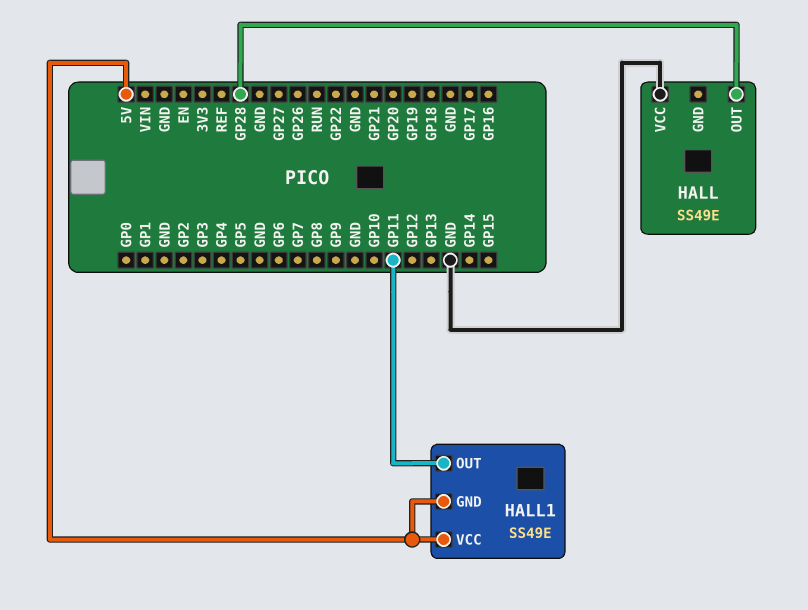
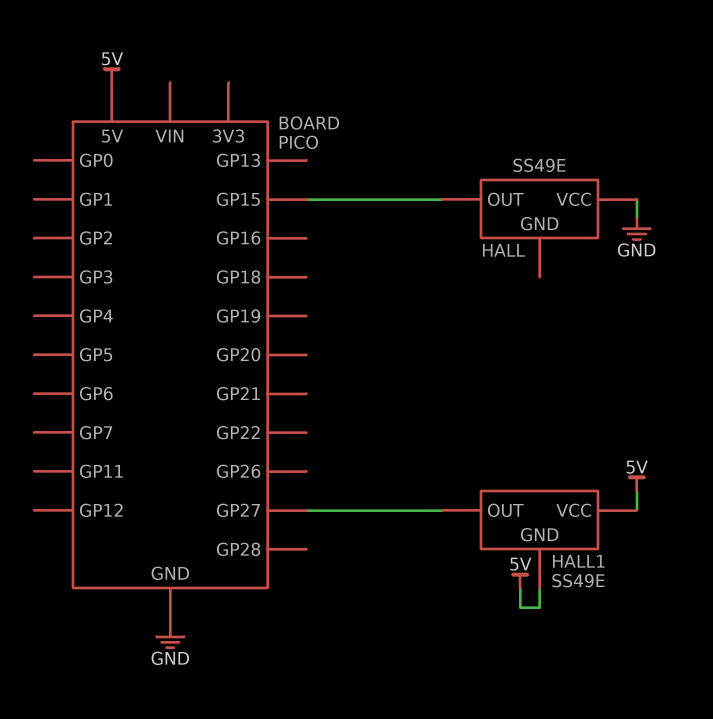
HALL pin OUT: GP28 -> GP15
HALL1 pin OUT: GP11 -> GP27

